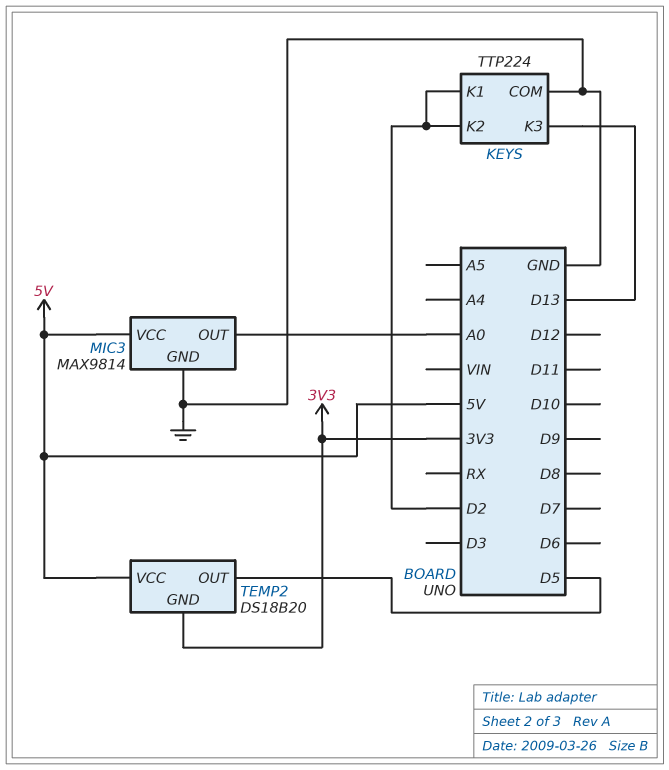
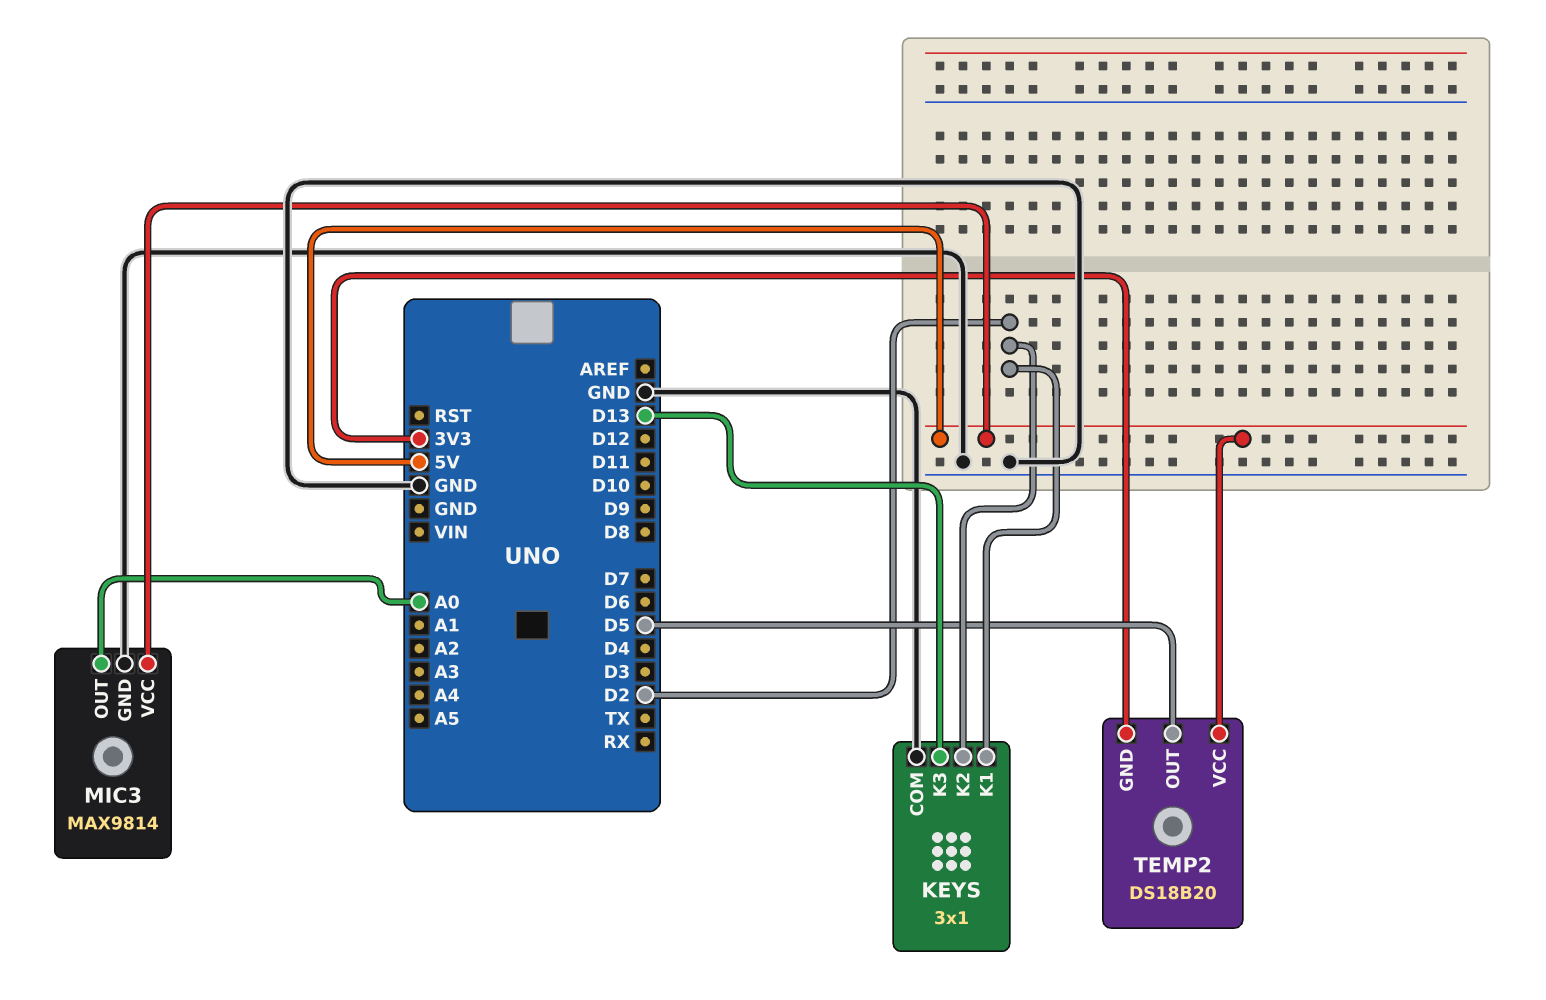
KEYS: TTP224 -> 3x1

